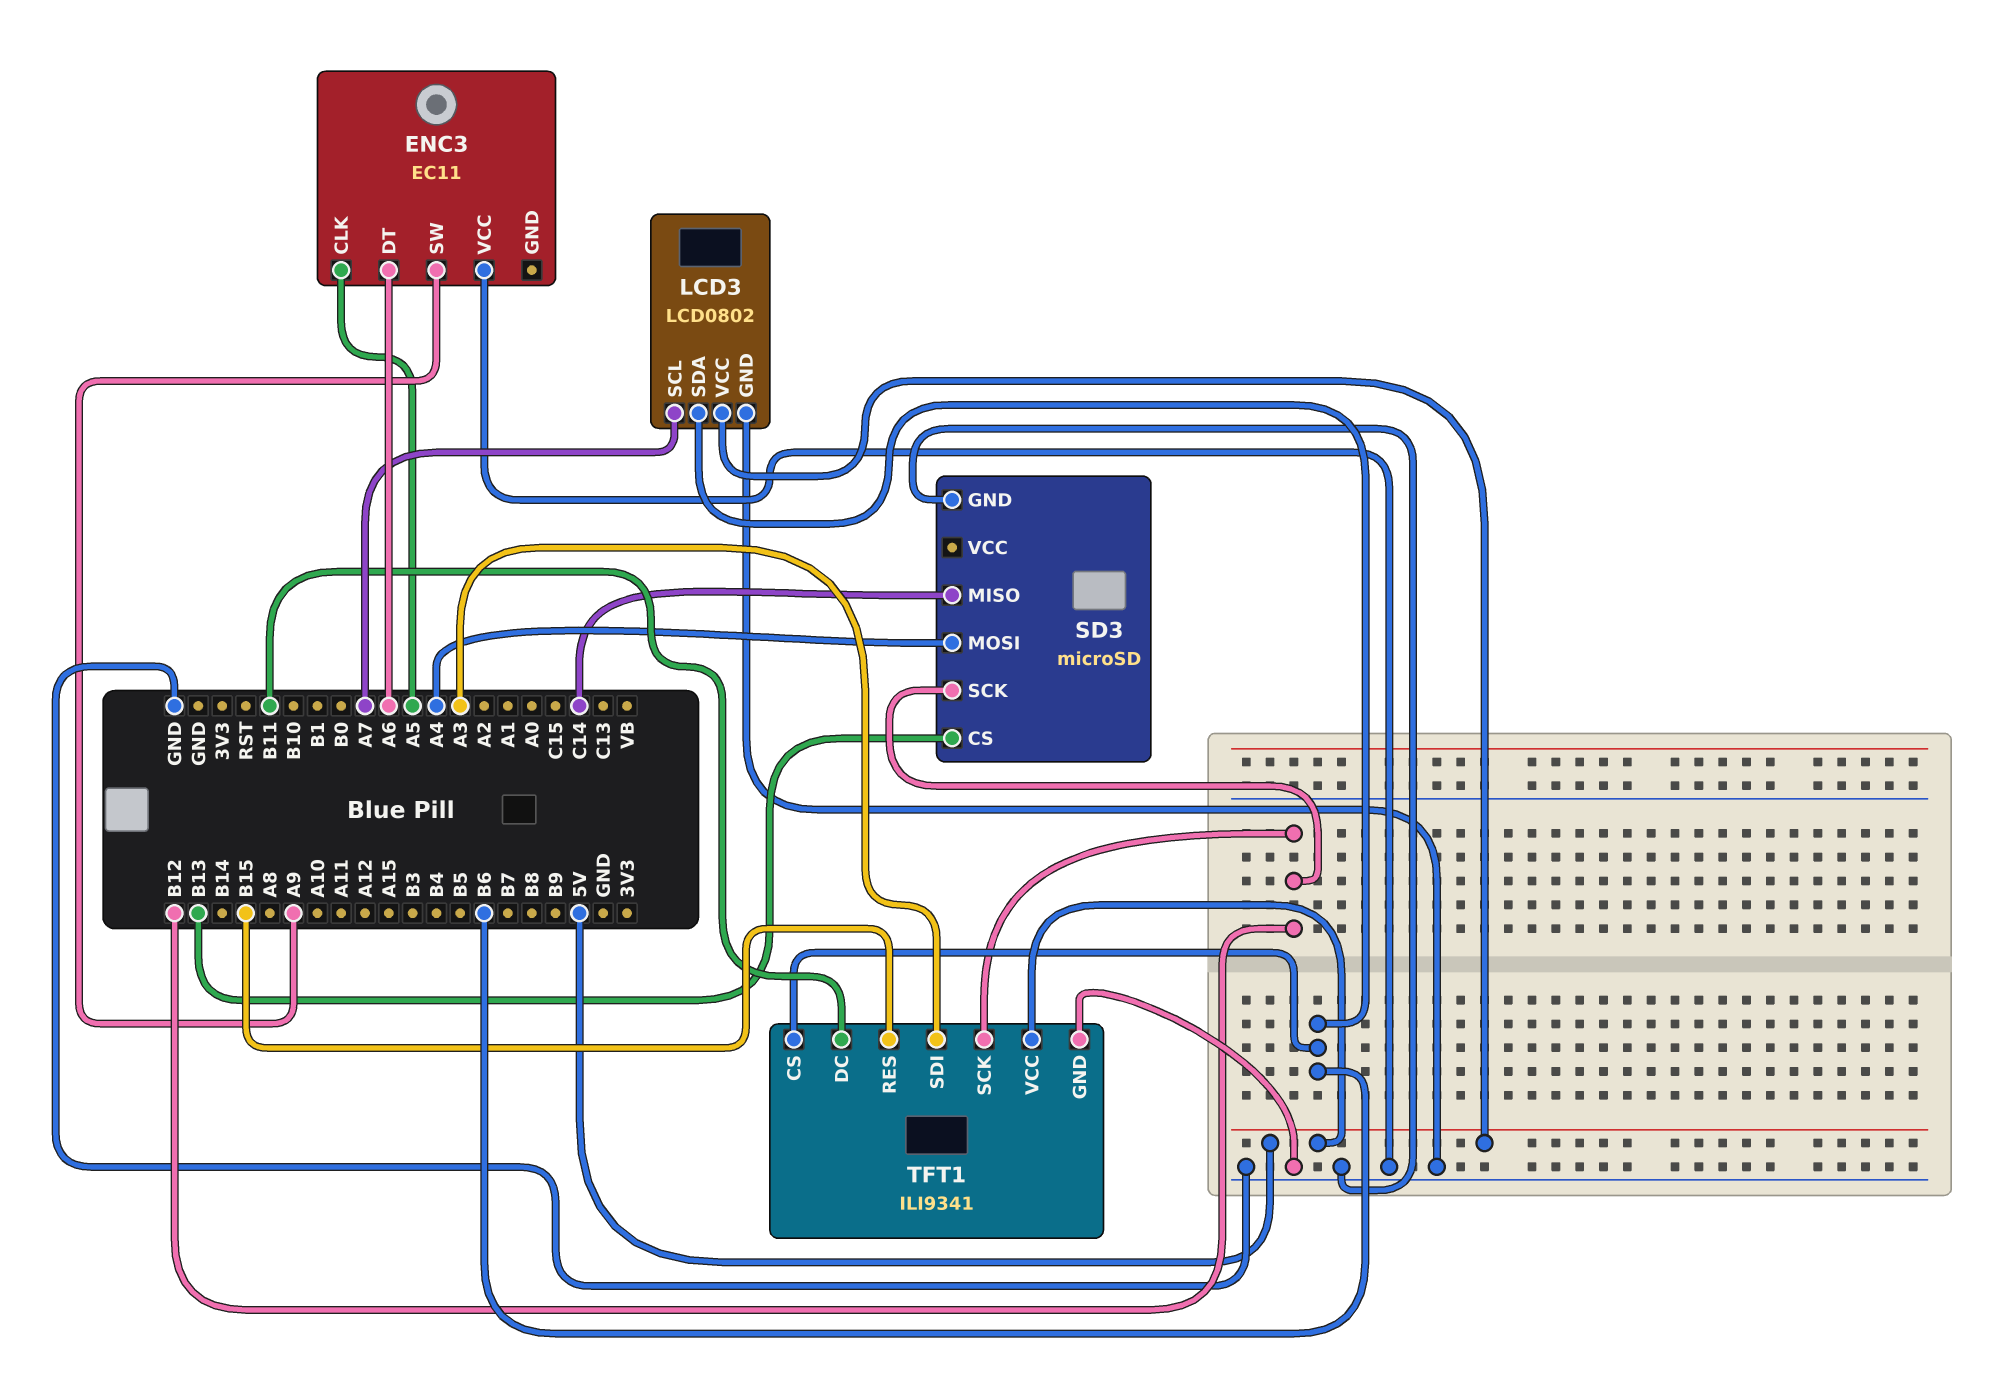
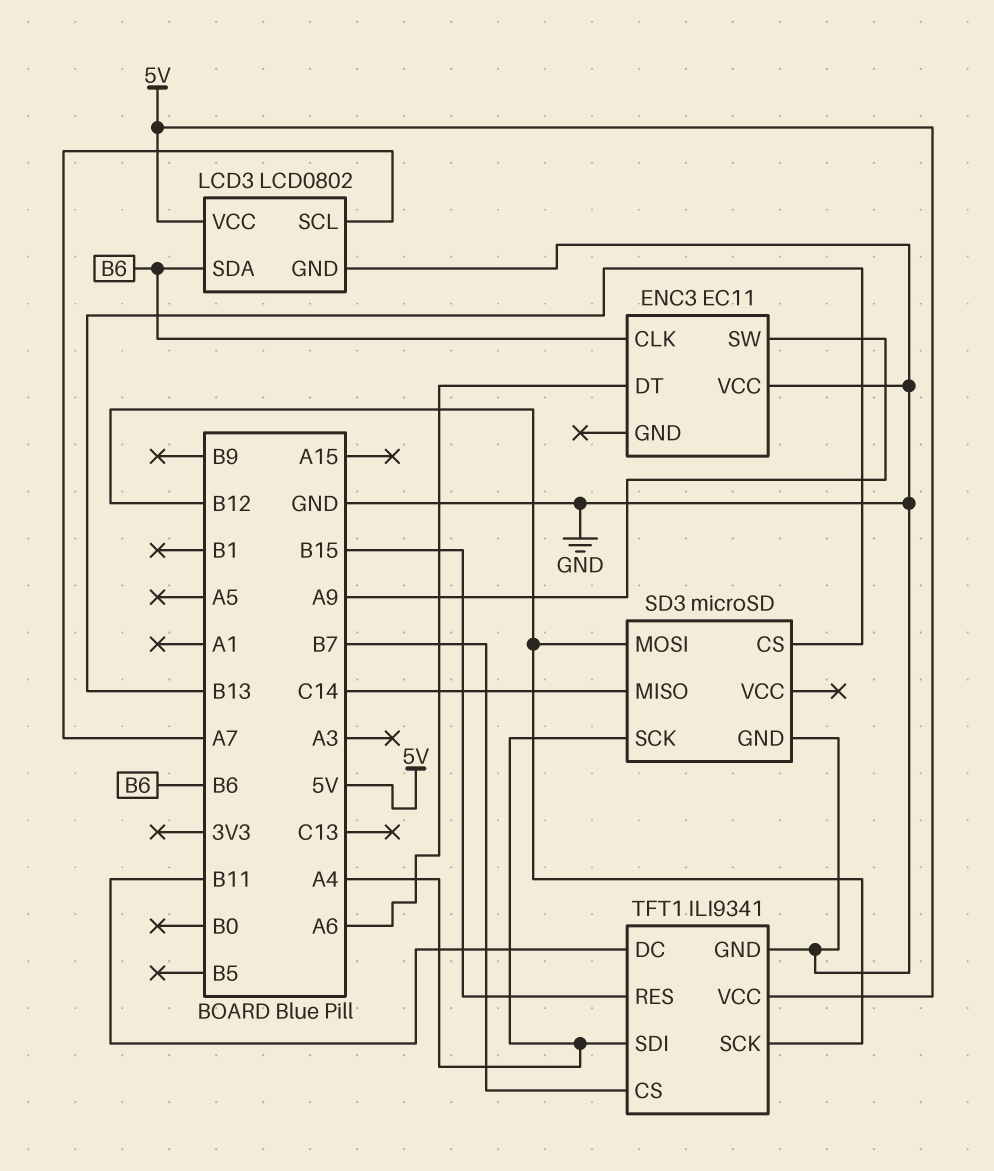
ENC3 pin CLK: A5 -> B6
SD3 pin MOSI: A4 -> B12
SD3 pin SCK: B12 -> A4
TFT1 pin CS: B6 -> B7
TFT1 pin SDI: A3 -> A4

